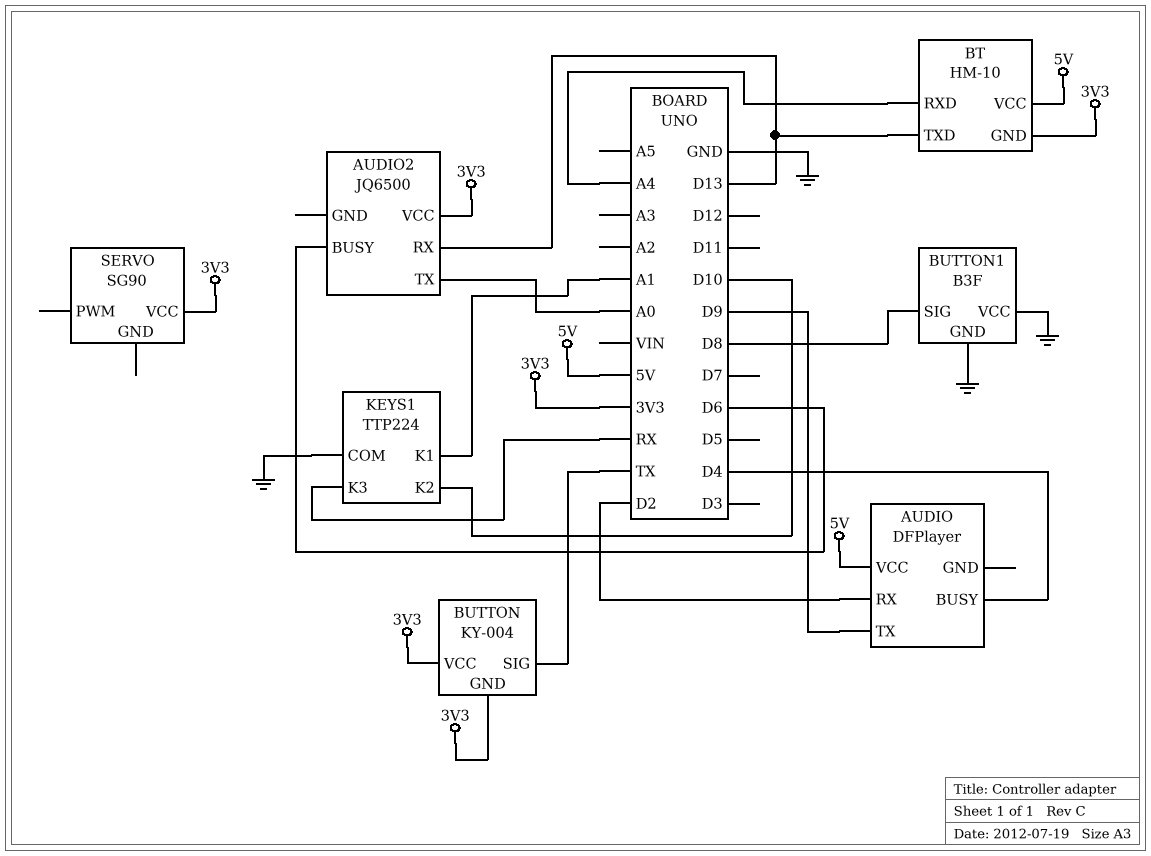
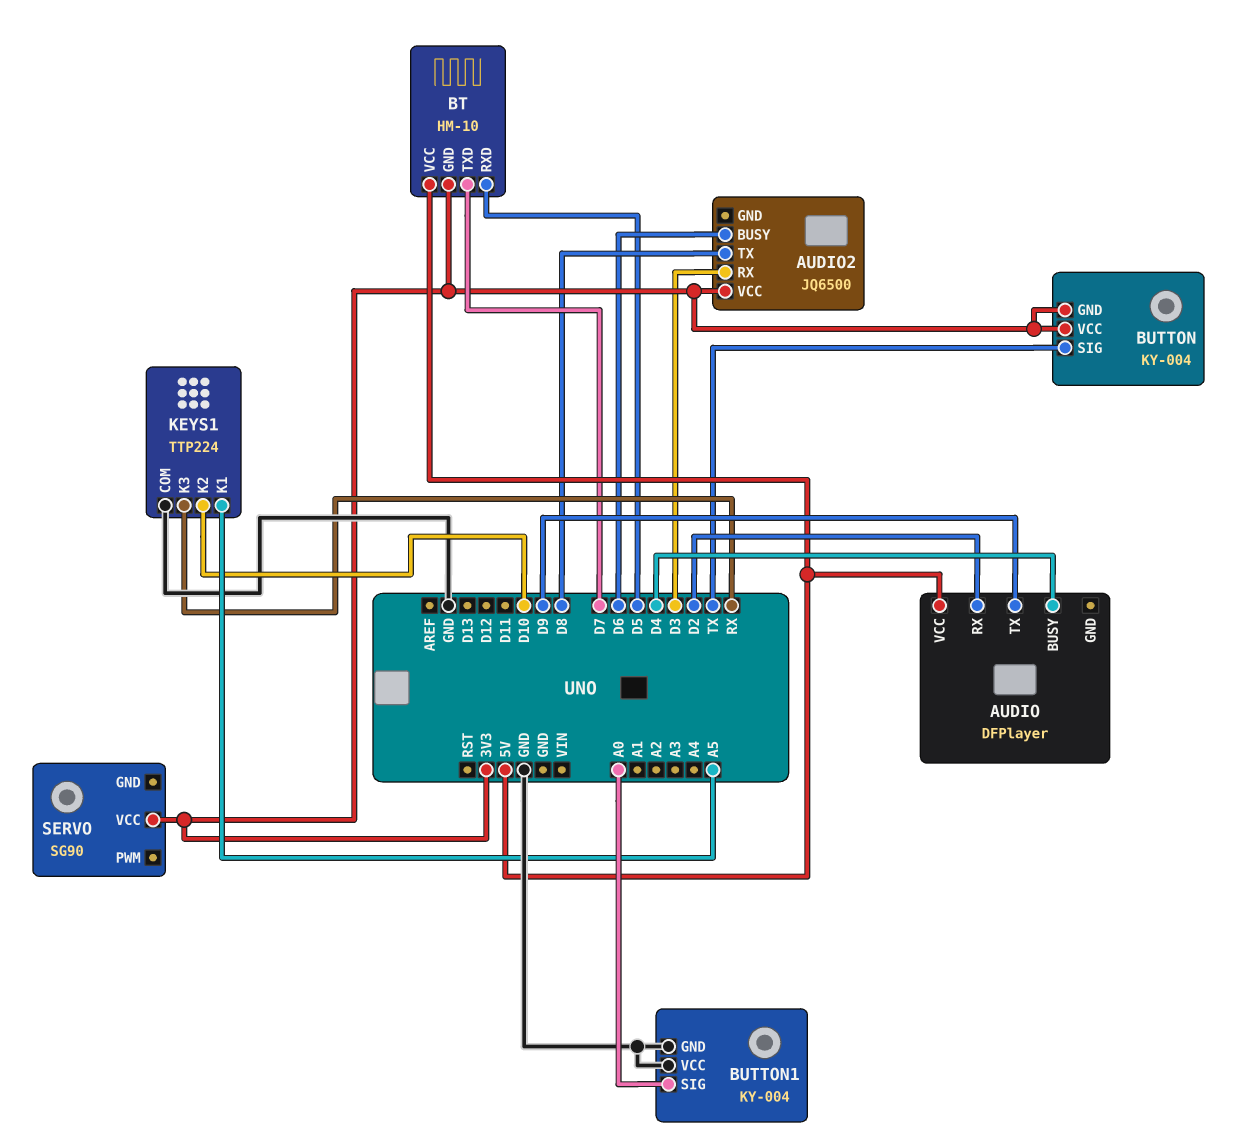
AUDIO2 pin RX: D13 -> D3
AUDIO2 pin TX: A0 -> D8
BT pin RXD: A4 -> D5
BT pin TXD: D13 -> D7
BUTTON1: B3F -> KY-004
BUTTON1 pin SIG: D8 -> A0
KEYS1 pin K1: A1 -> A5

